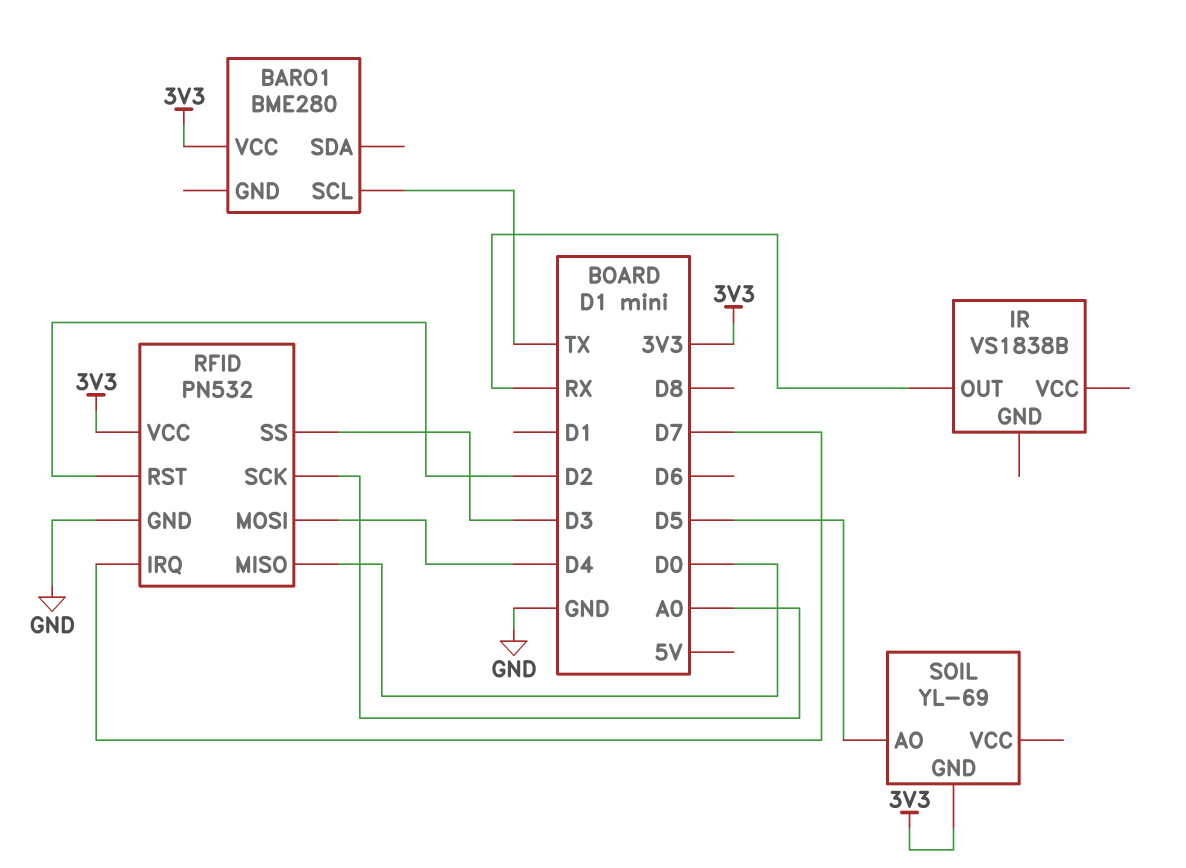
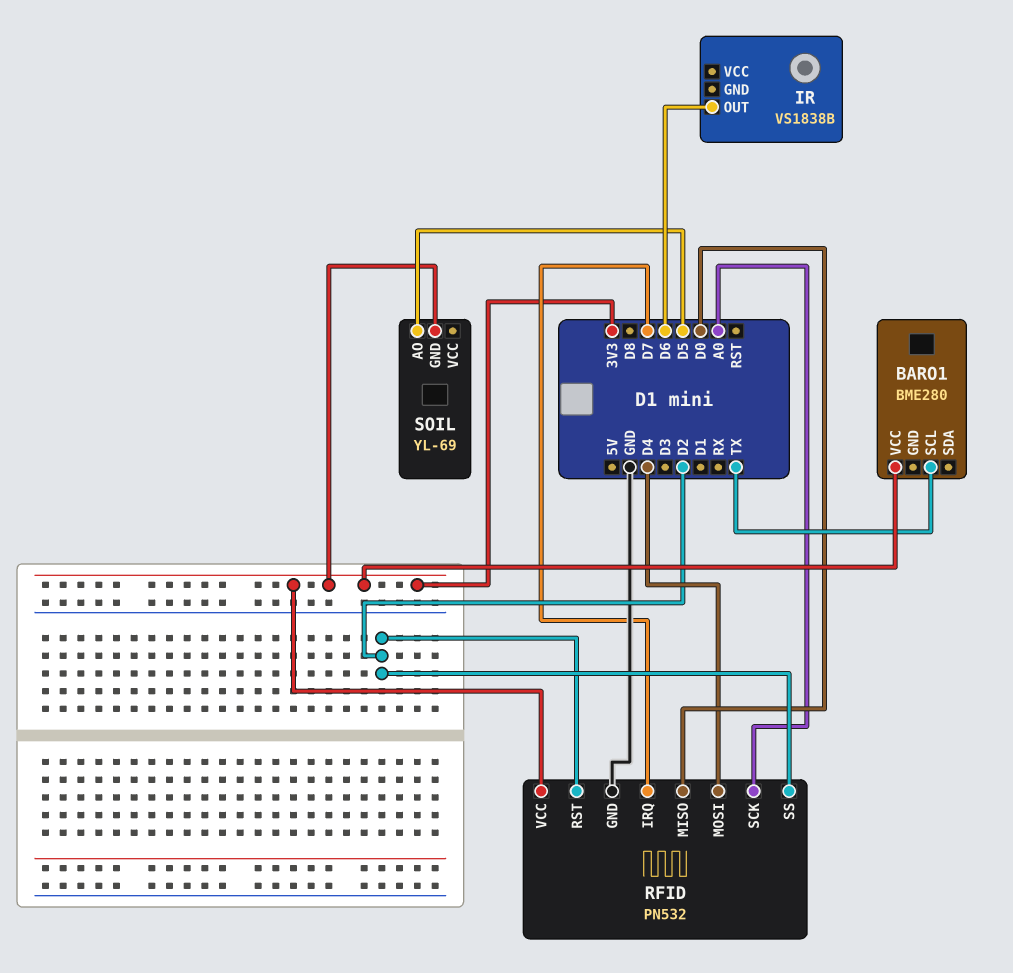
IR pin OUT: RX -> D6
RFID pin SS: D3 -> D2

